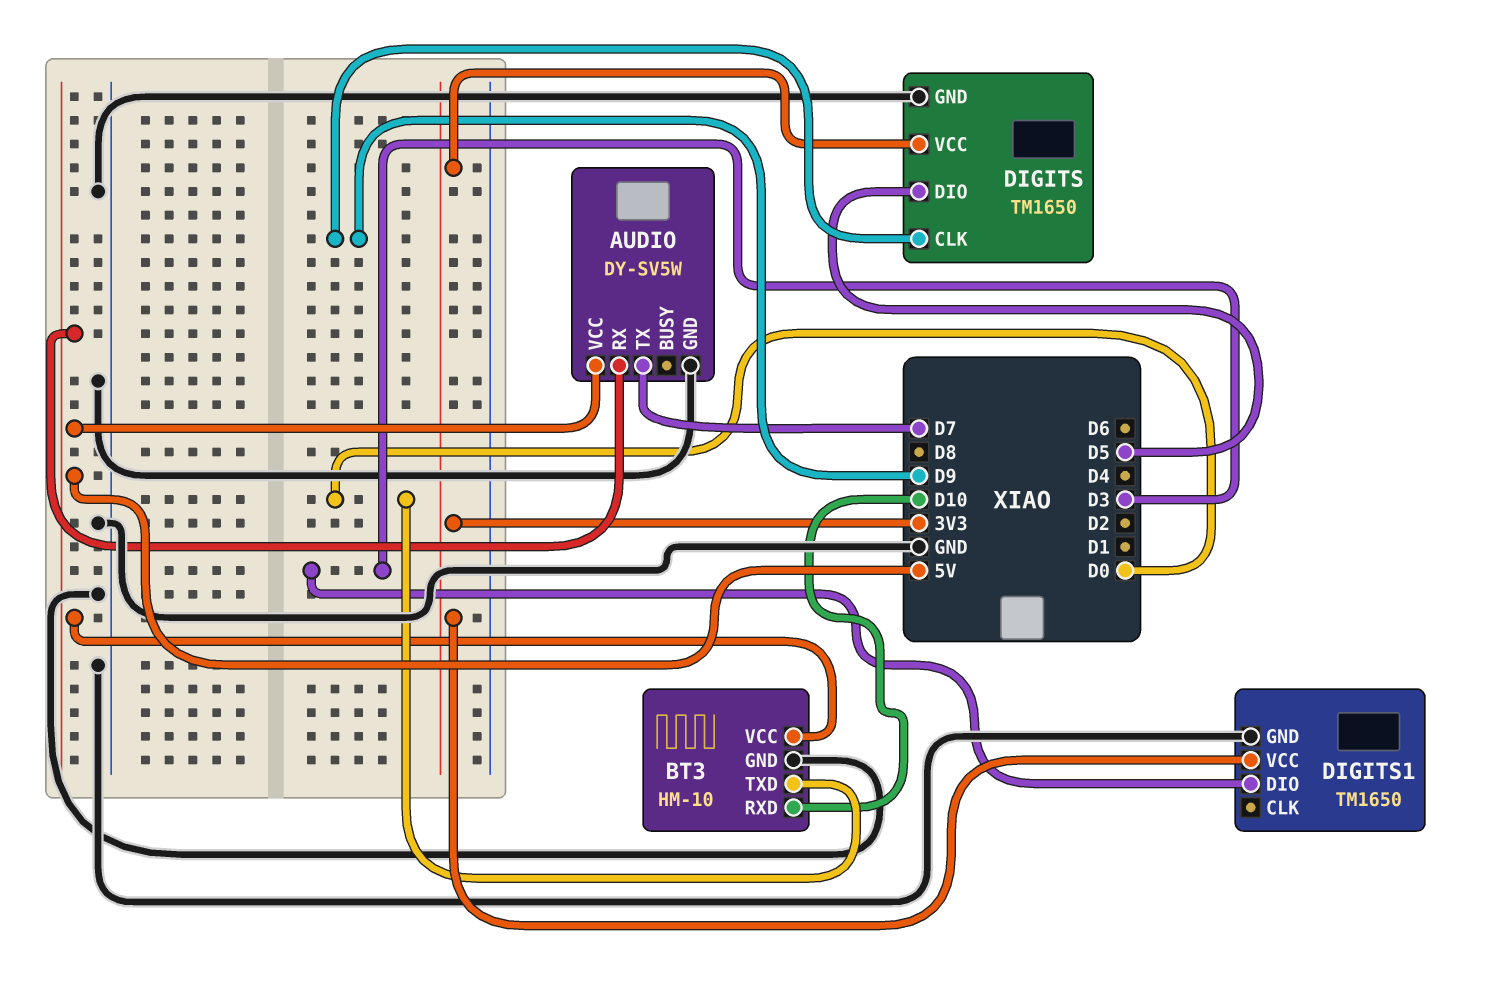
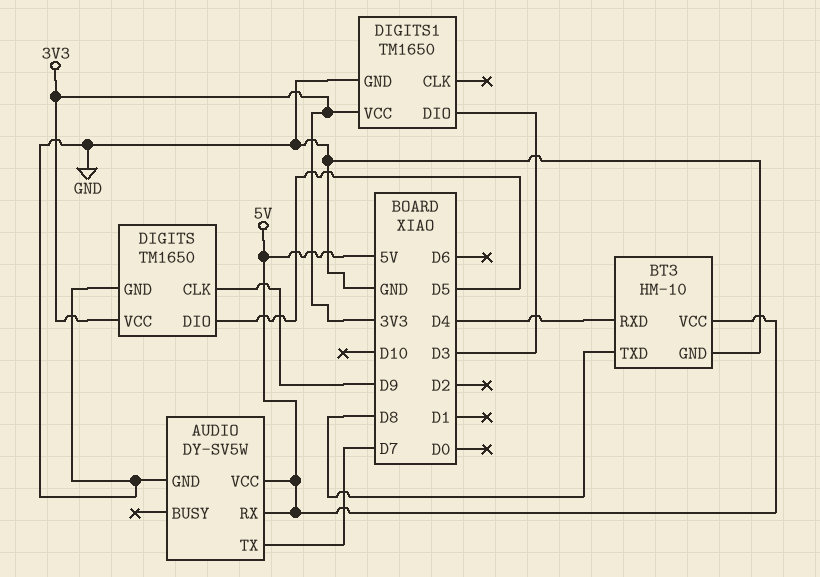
BT3 pin RXD: D10 -> D4
BT3 pin TXD: D0 -> D8

